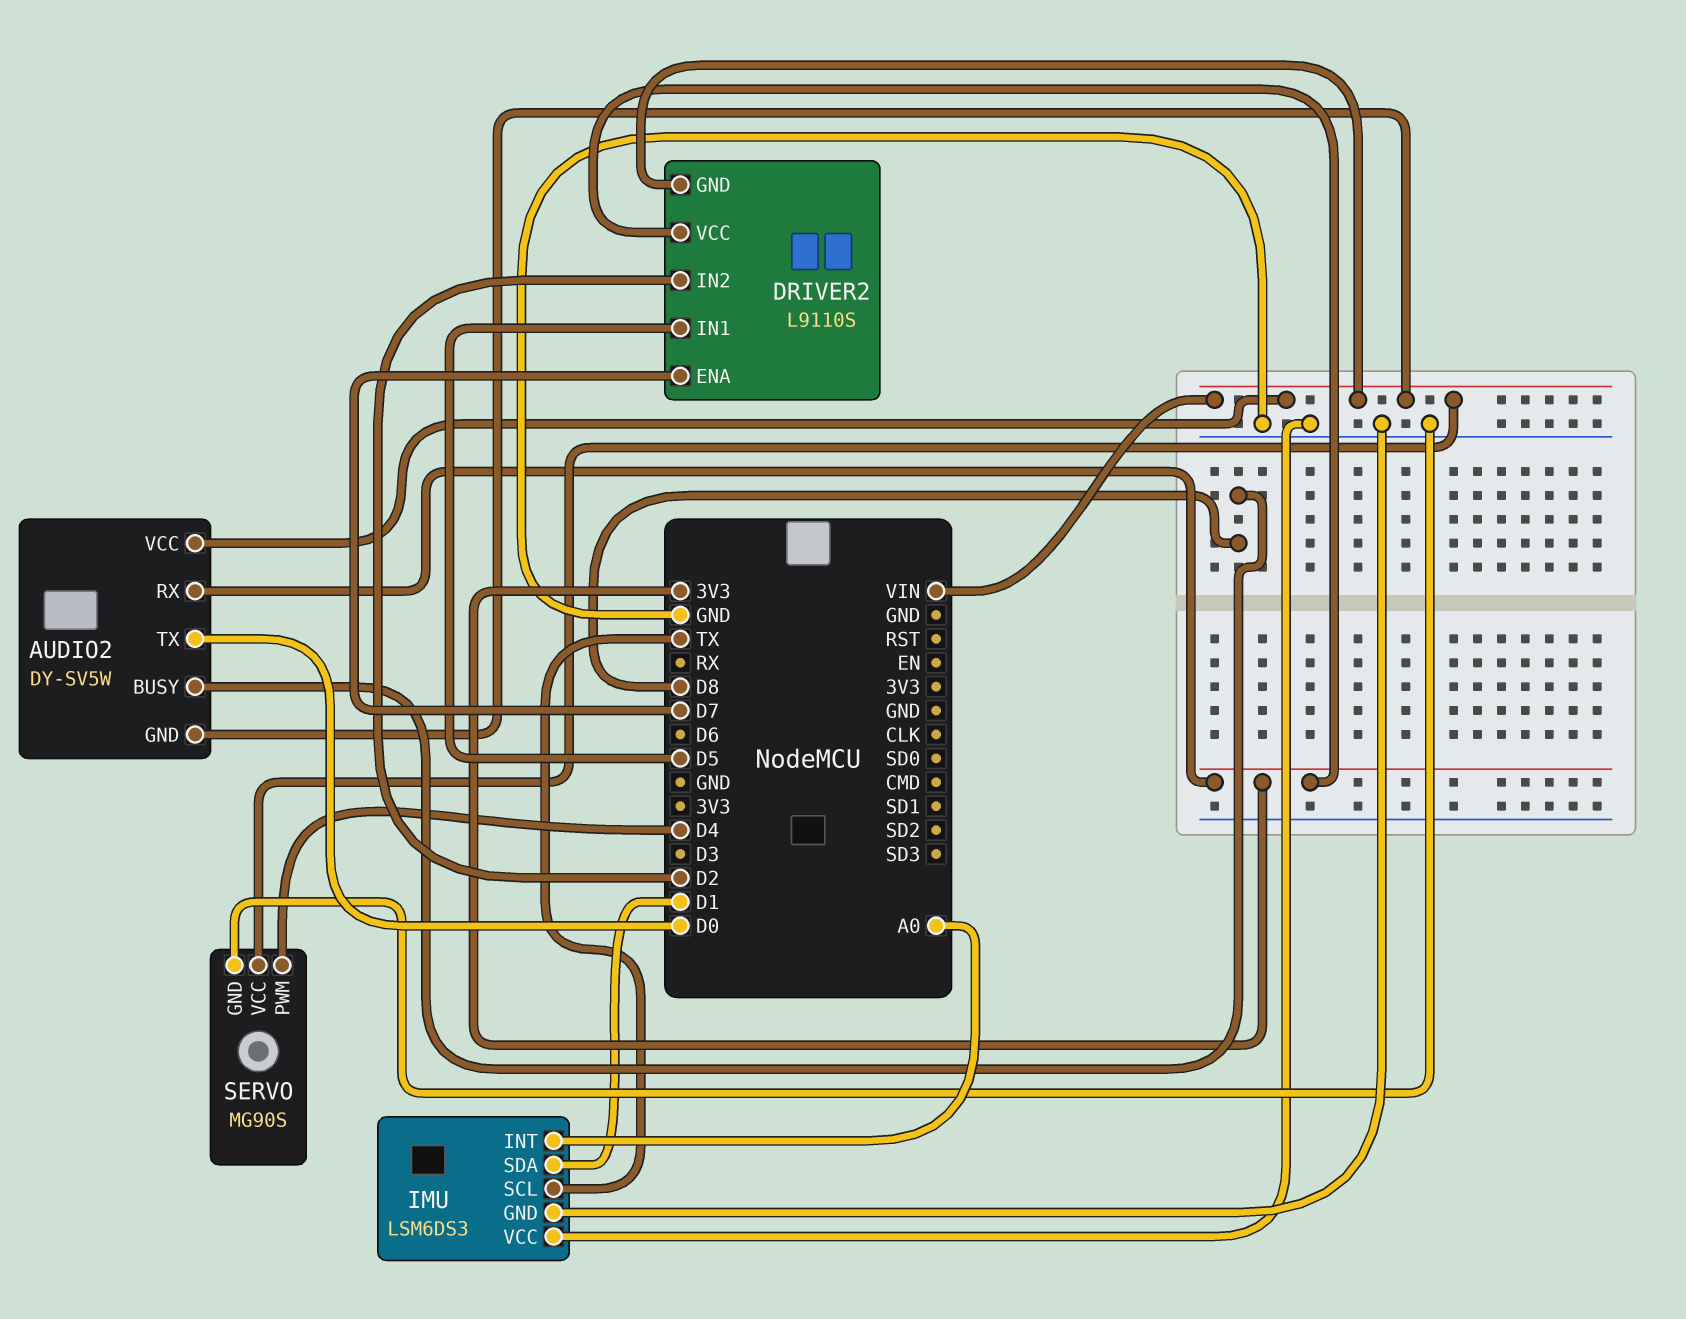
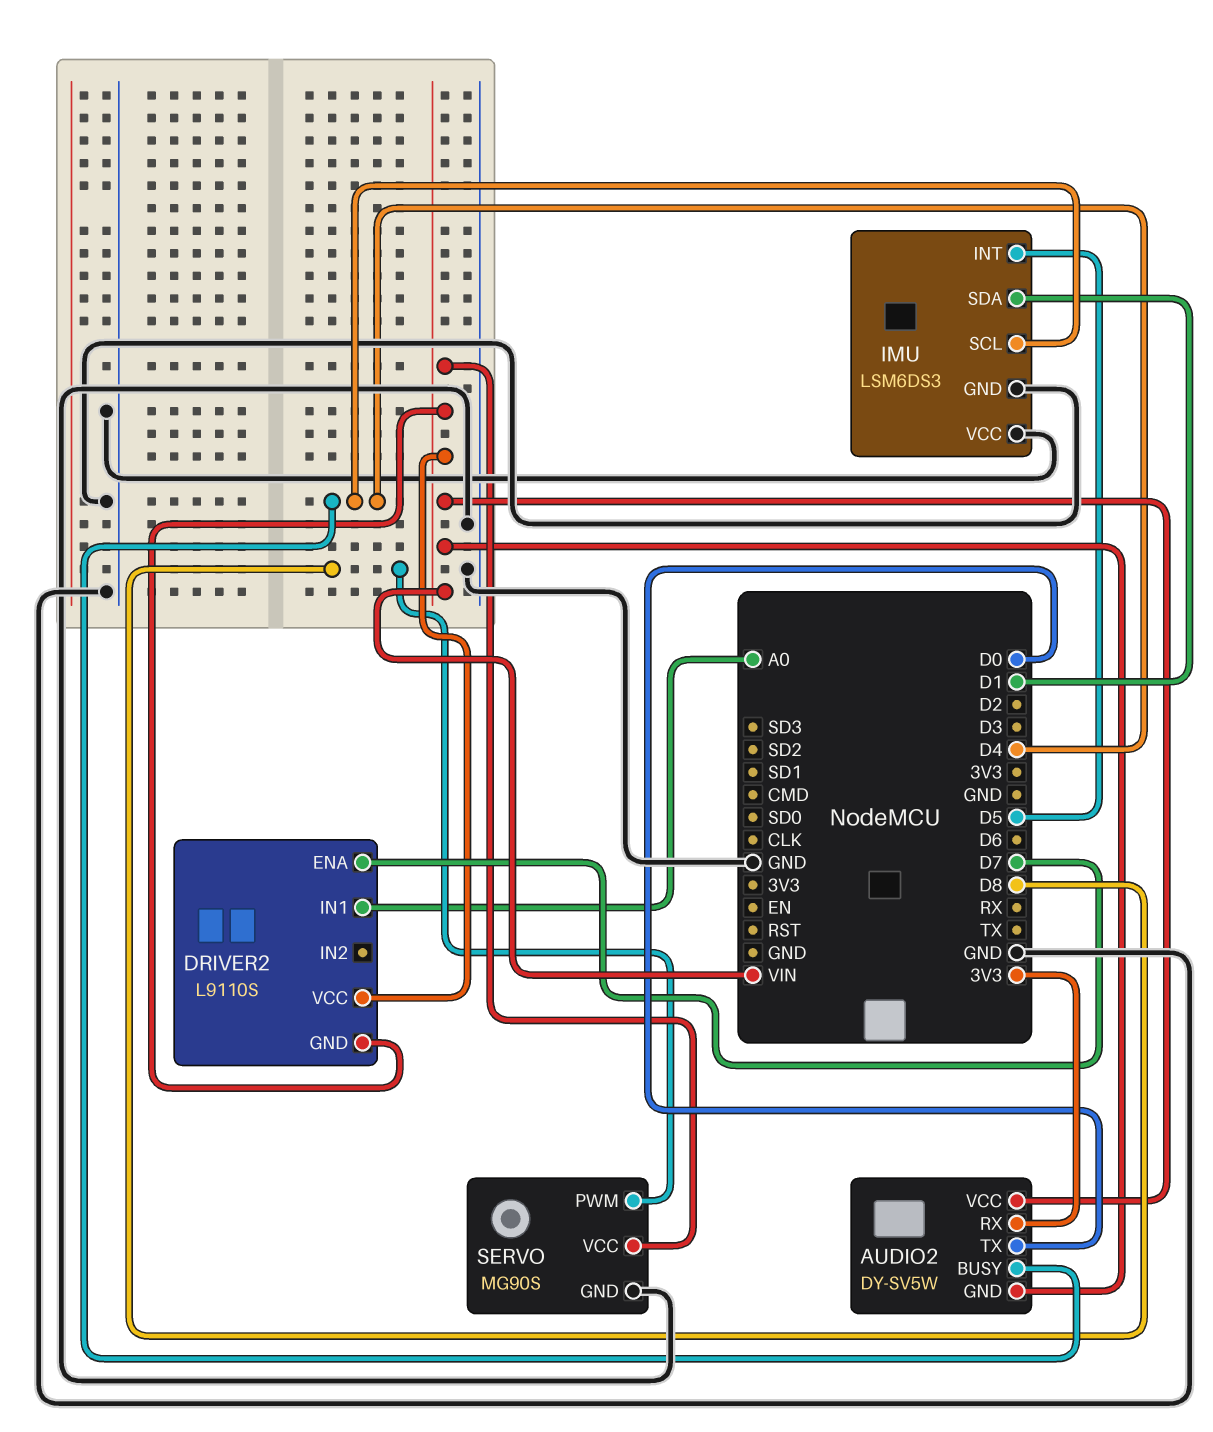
AUDIO2 pin BUSY: D8 -> D4
DRIVER2 pin IN1: D5 -> A0
DRIVER2 pin IN2: D2 -> none
DRIVER2 pin VCC: 3V3 -> VIN
IMU pin INT: A0 -> D5
IMU pin SCL: TX -> D4
SERVO pin PWM: D4 -> D8

